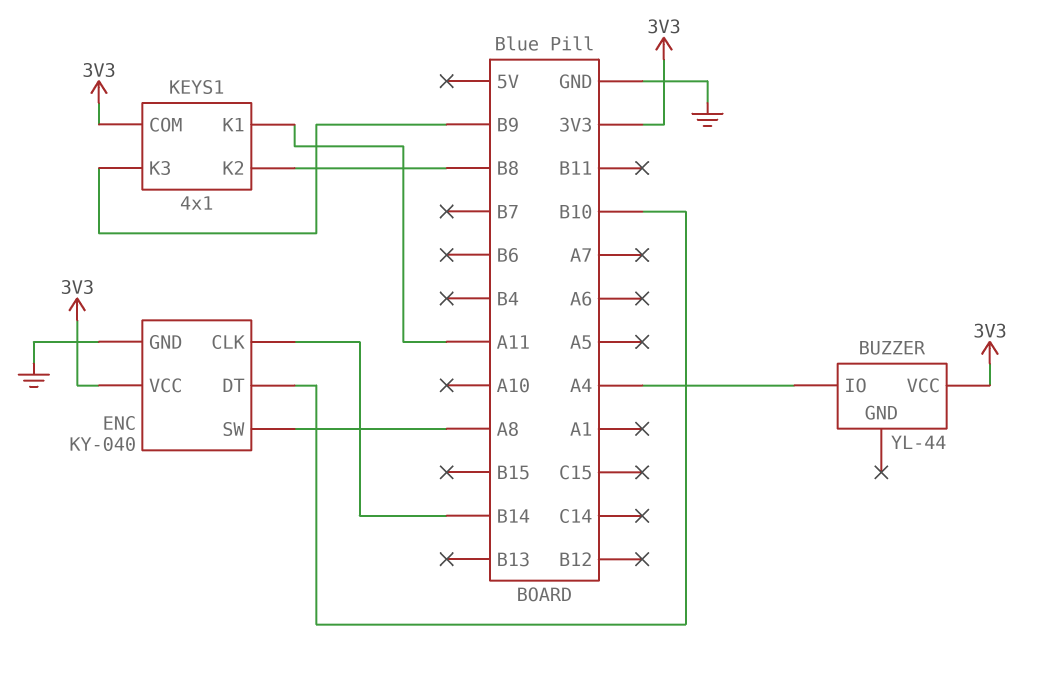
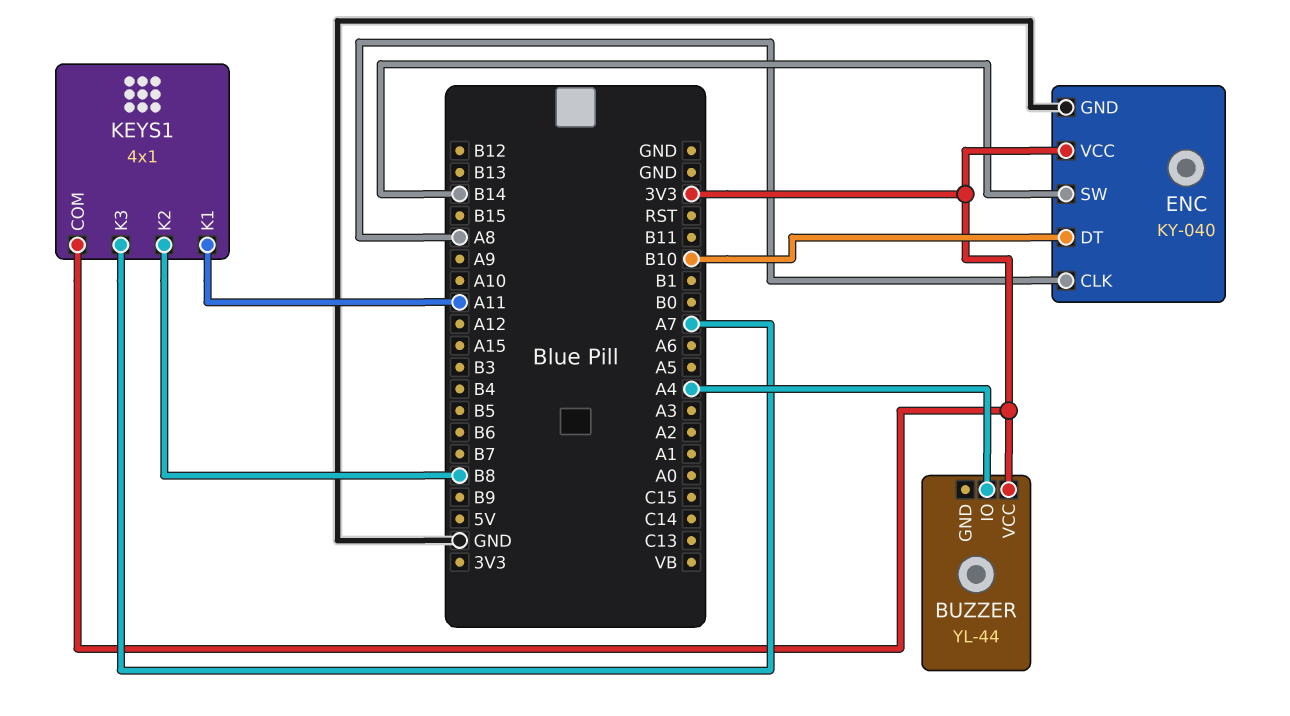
ENC pin CLK: B14 -> A8
ENC pin SW: A8 -> B14
KEYS1 pin K3: B9 -> A7

